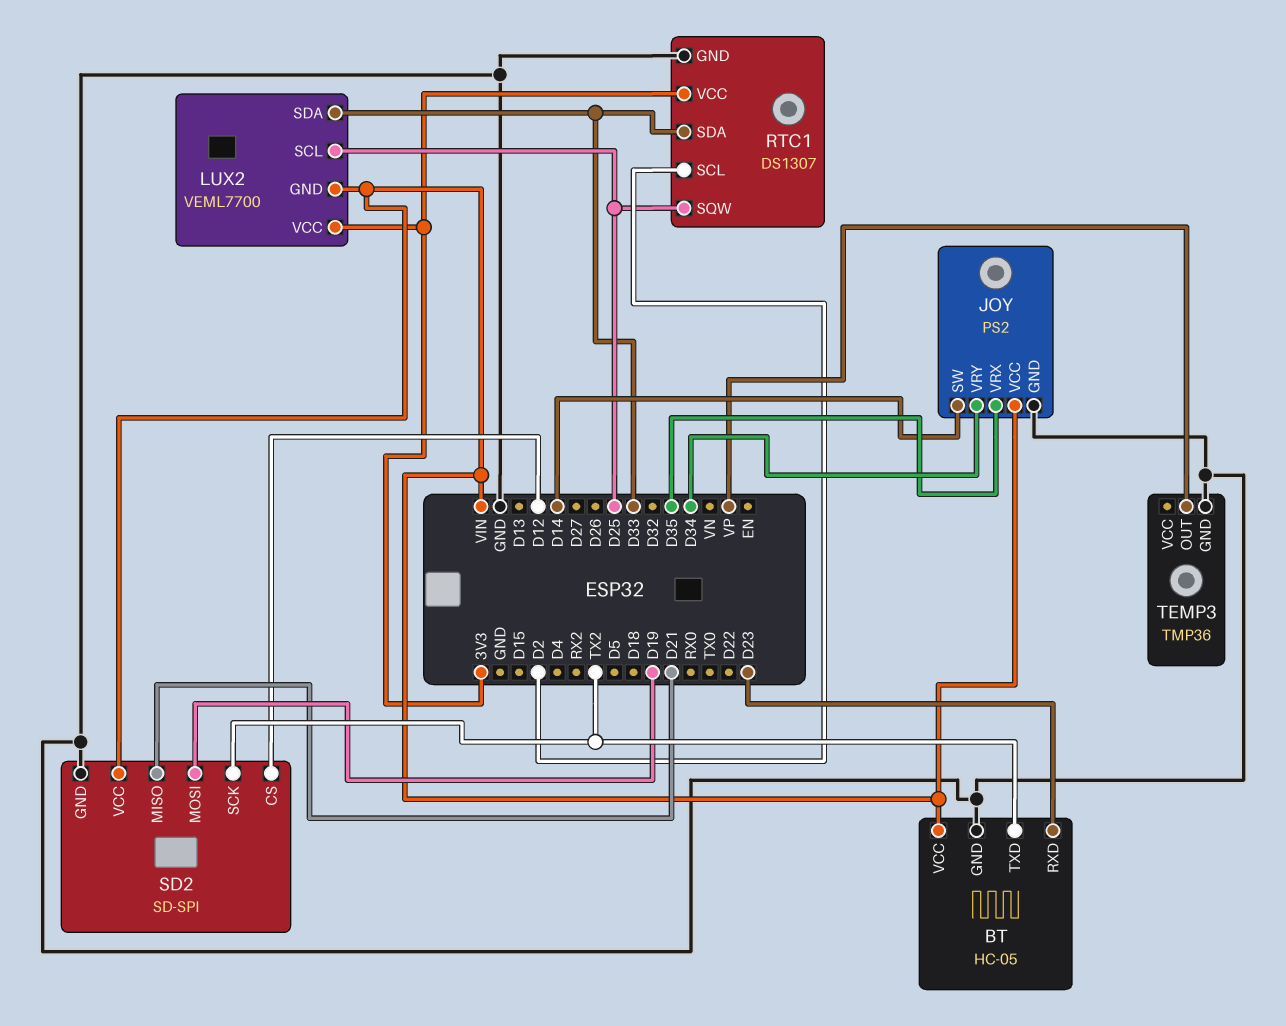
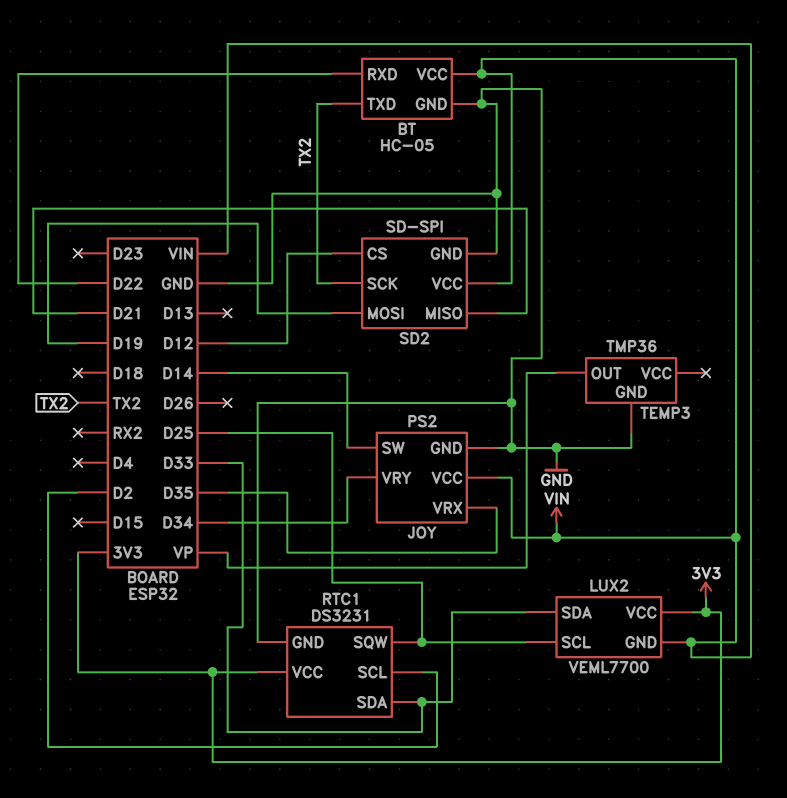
BT pin RXD: D23 -> D22
RTC1: DS1307 -> DS3231

